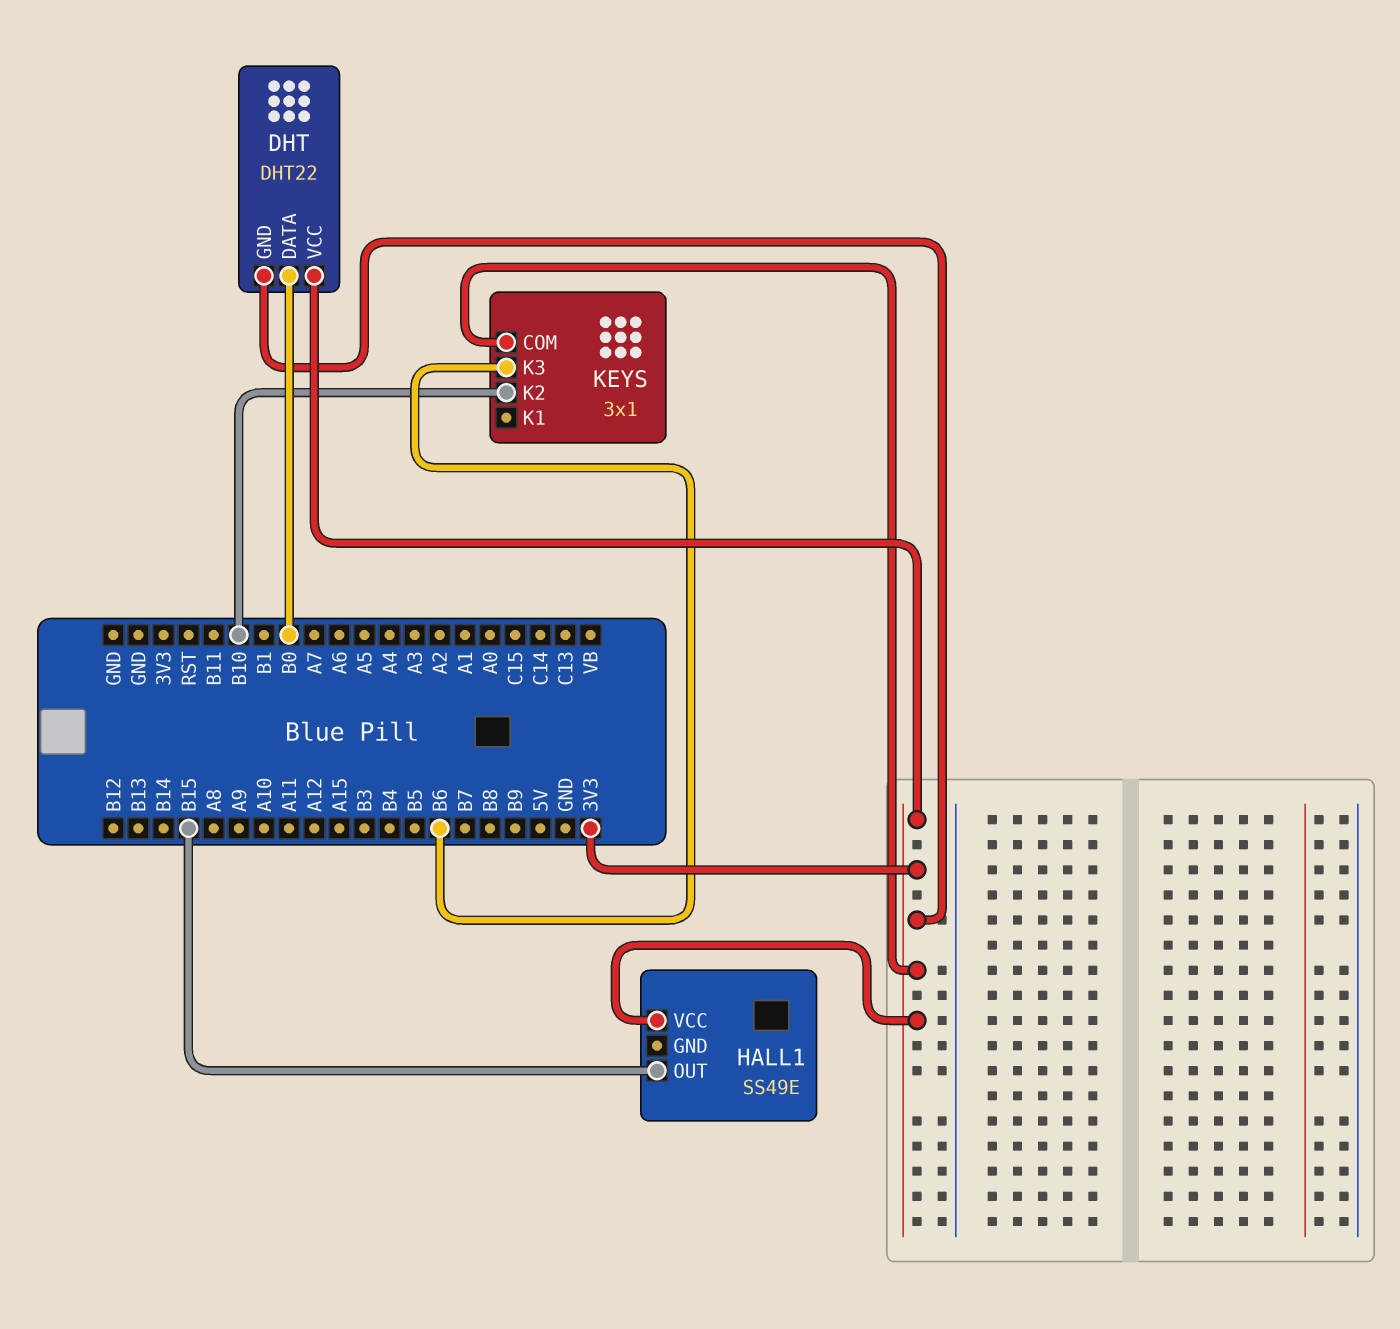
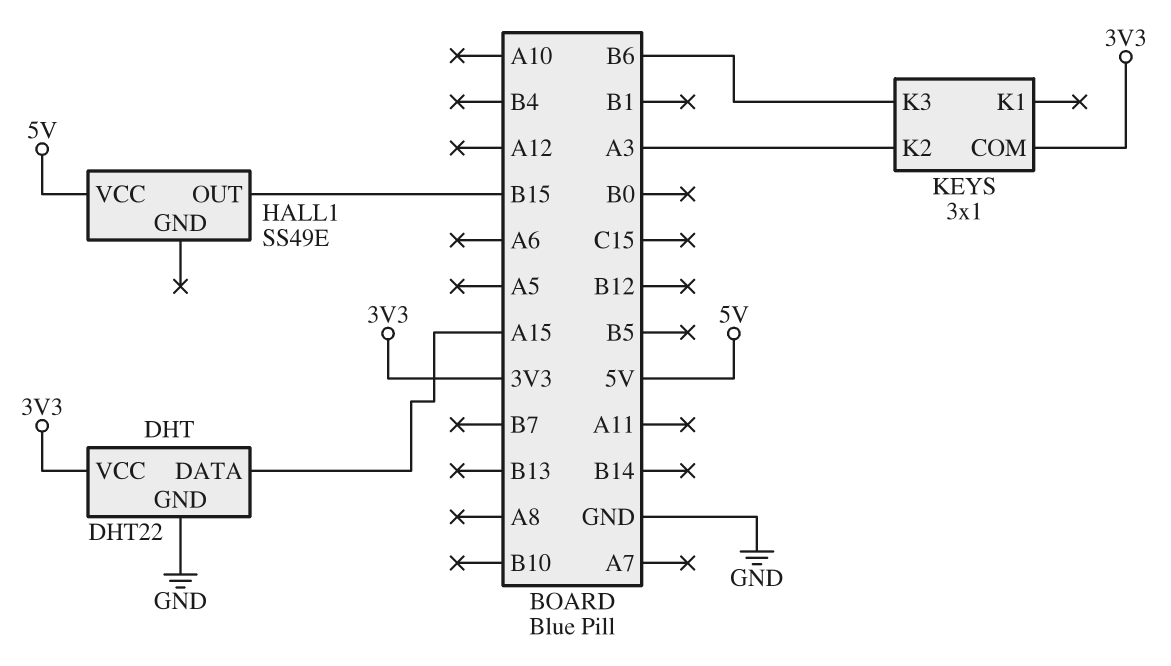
DHT pin DATA: B0 -> A15
DHT pin GND: 3V3 -> GND
HALL1 pin VCC: 3V3 -> 5V
KEYS pin K2: B10 -> A3

